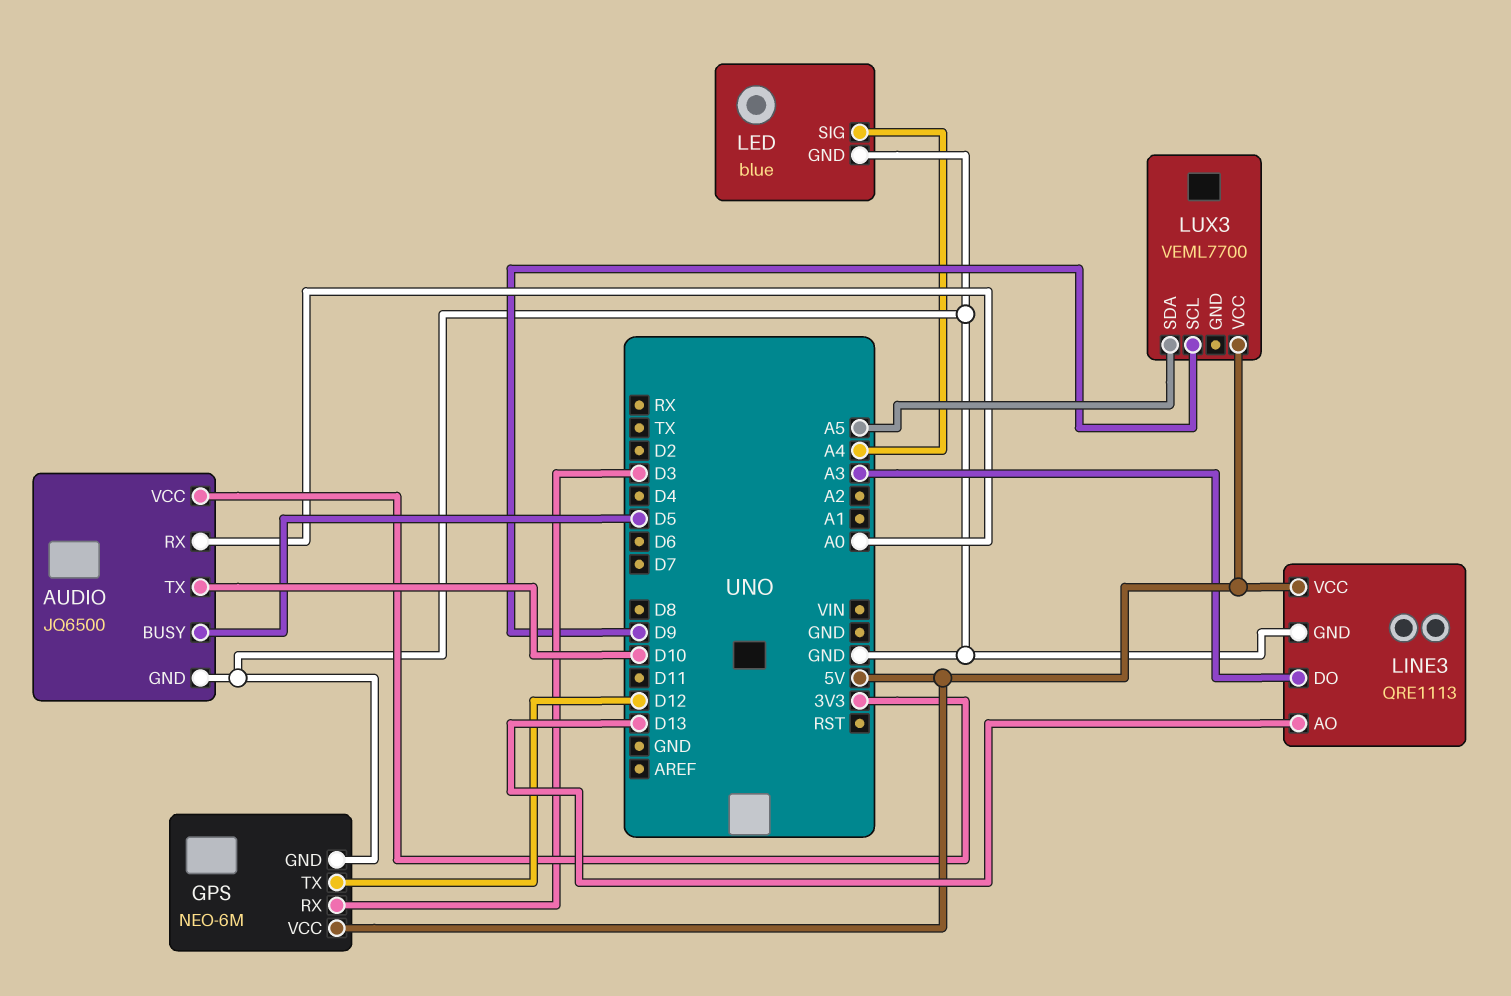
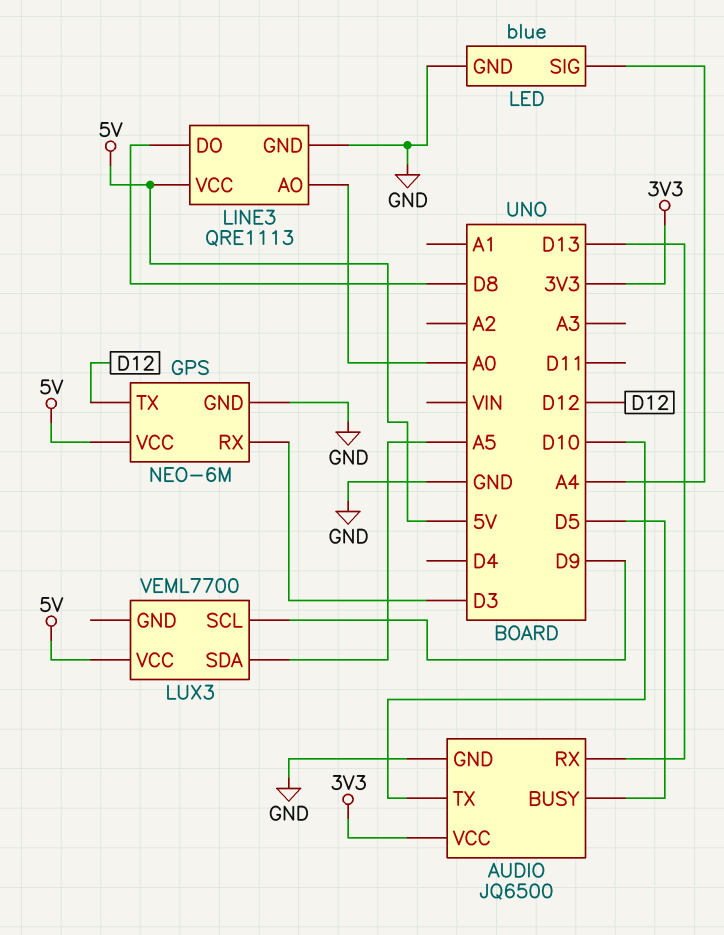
AUDIO pin RX: A0 -> D13
LINE3 pin AO: D13 -> A0
LINE3 pin DO: A3 -> D8

